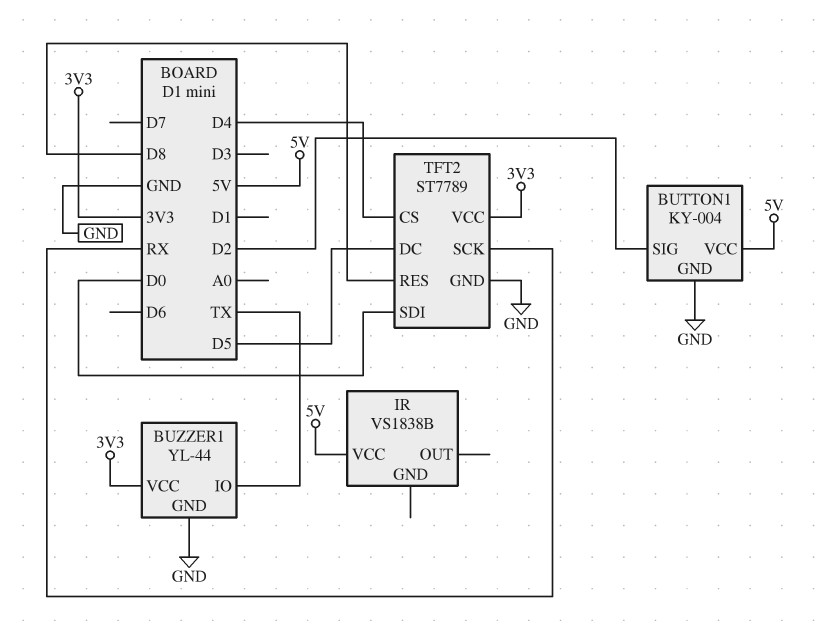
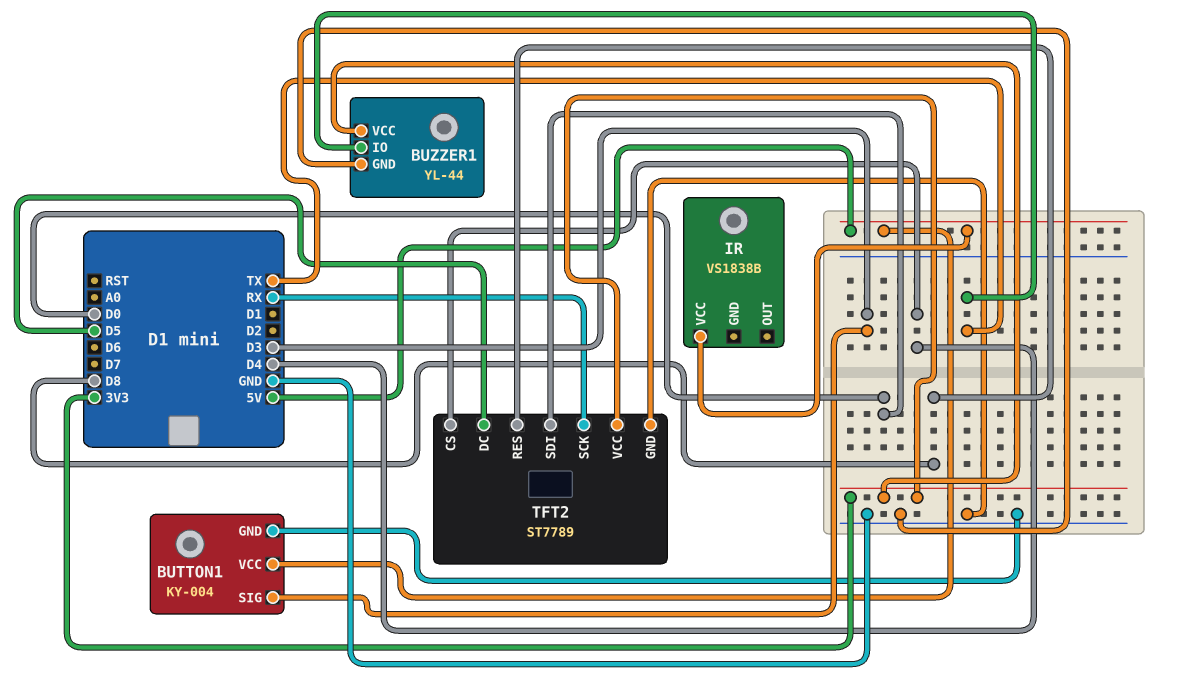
BUTTON1 pin SIG: D2 -> D3

